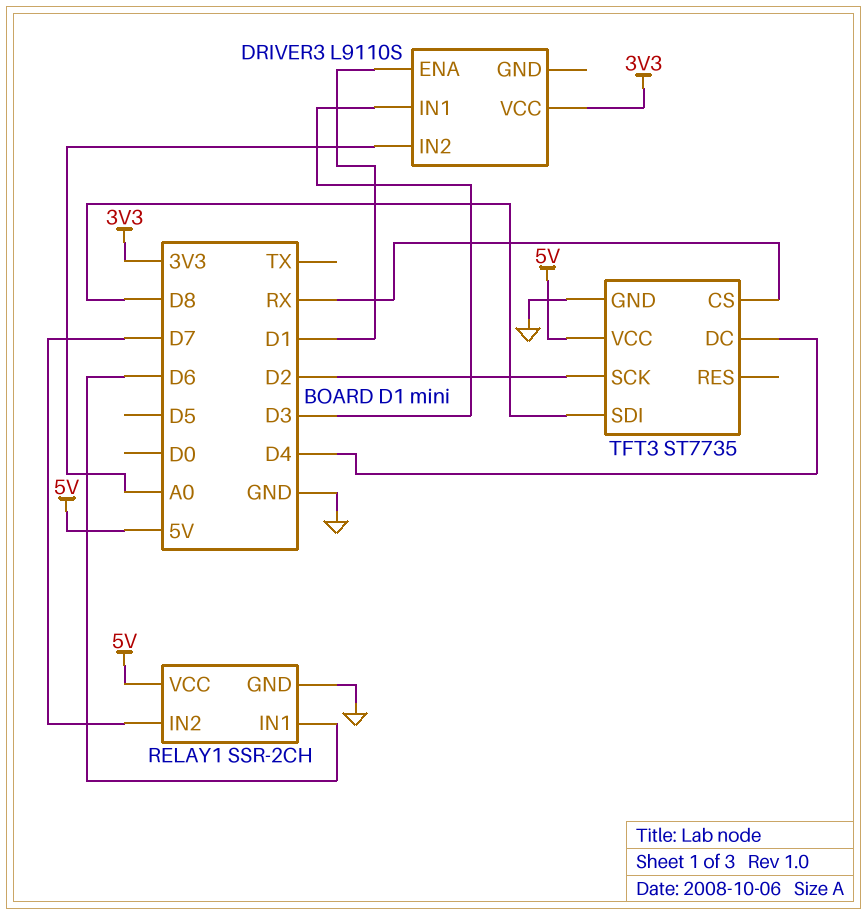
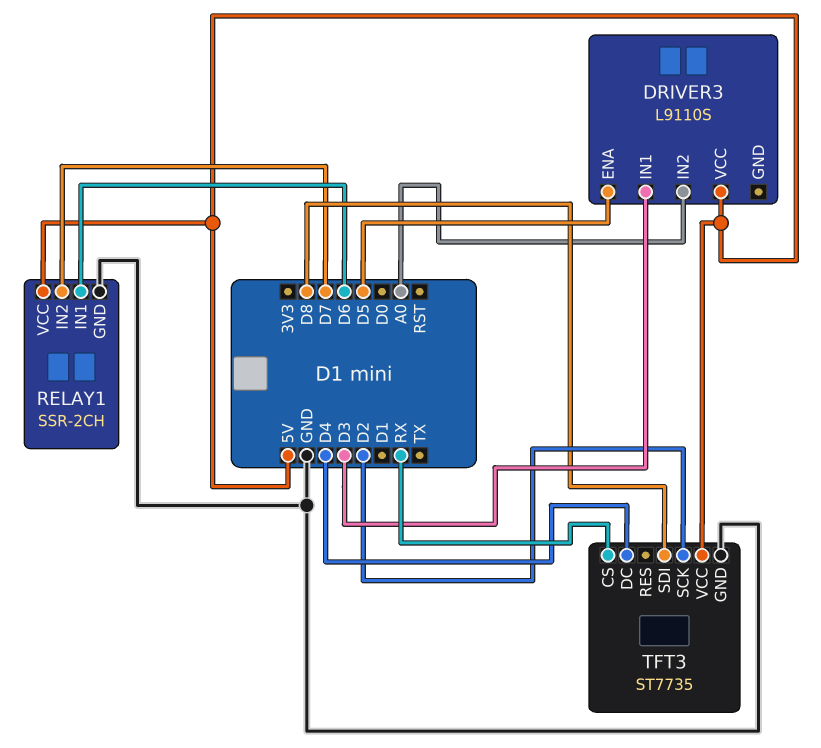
DRIVER3 pin ENA: D1 -> D5
DRIVER3 pin VCC: 3V3 -> 5V

